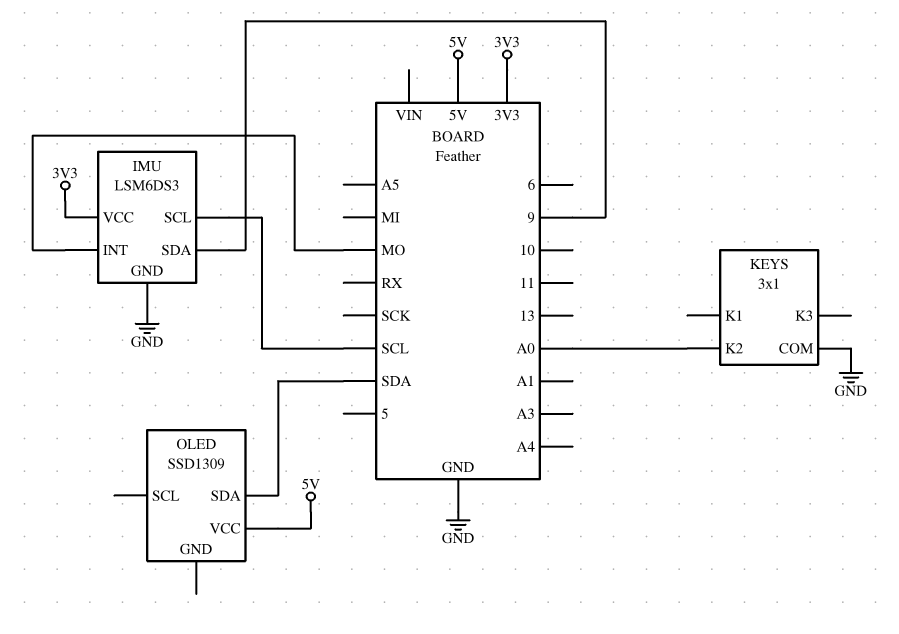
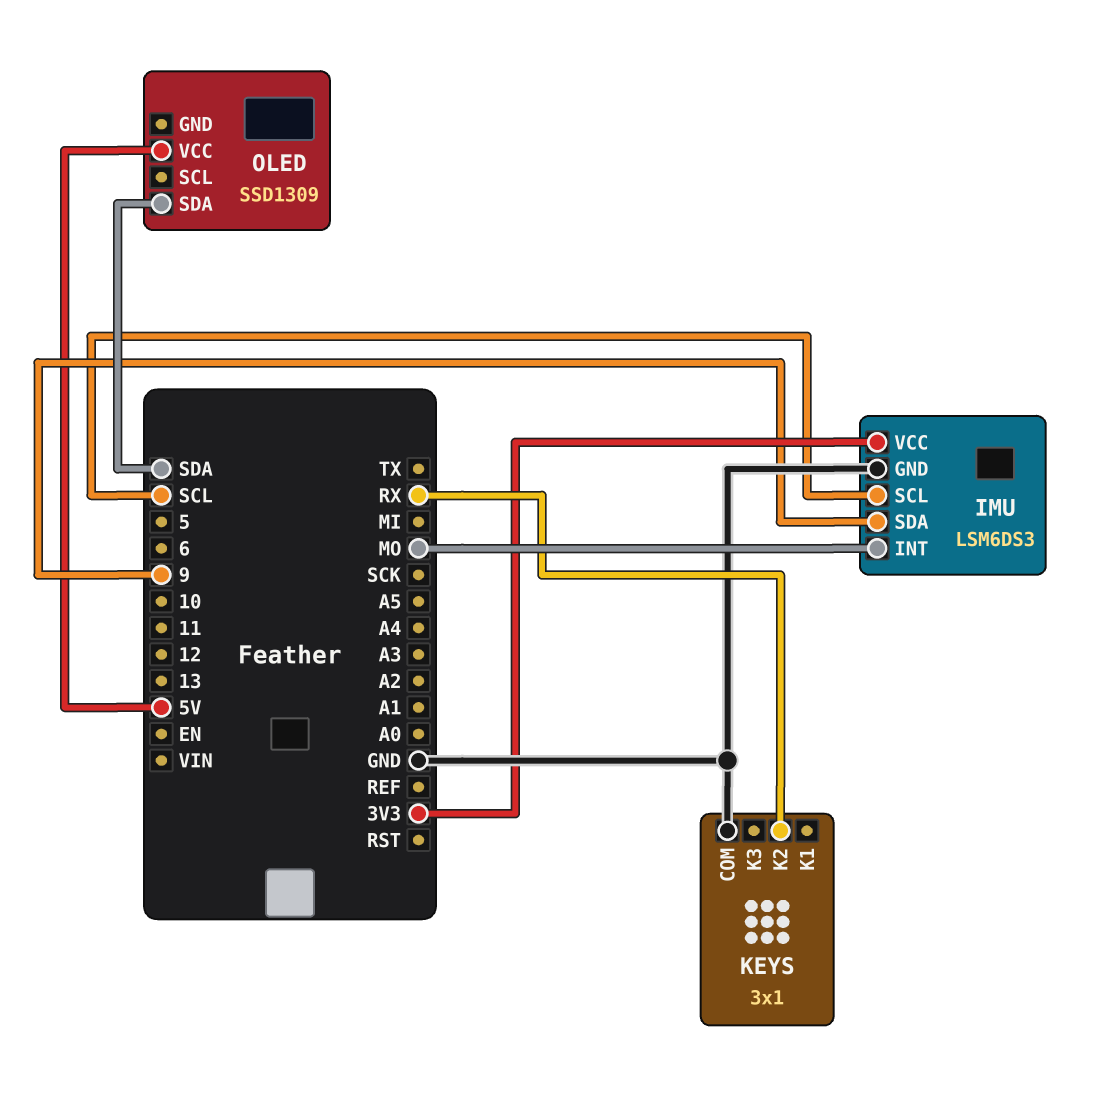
KEYS pin K2: A0 -> RX

